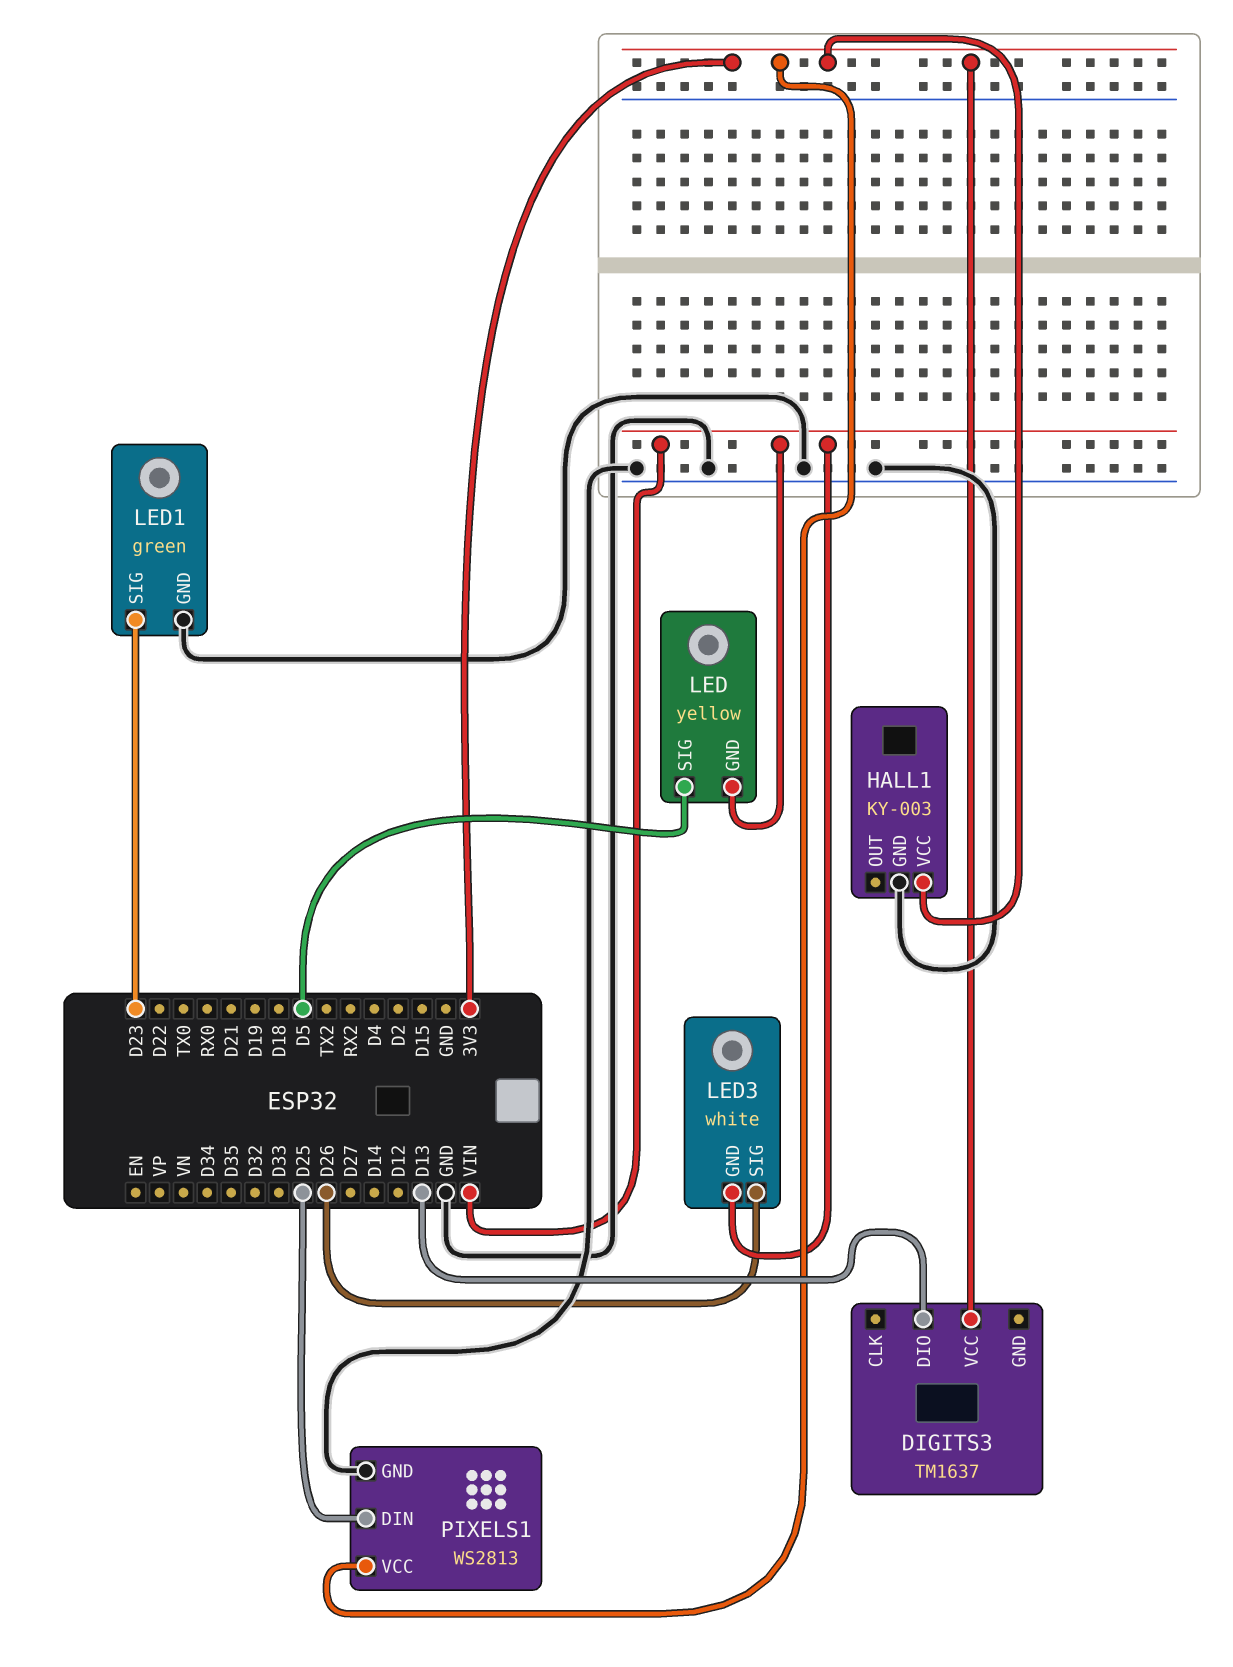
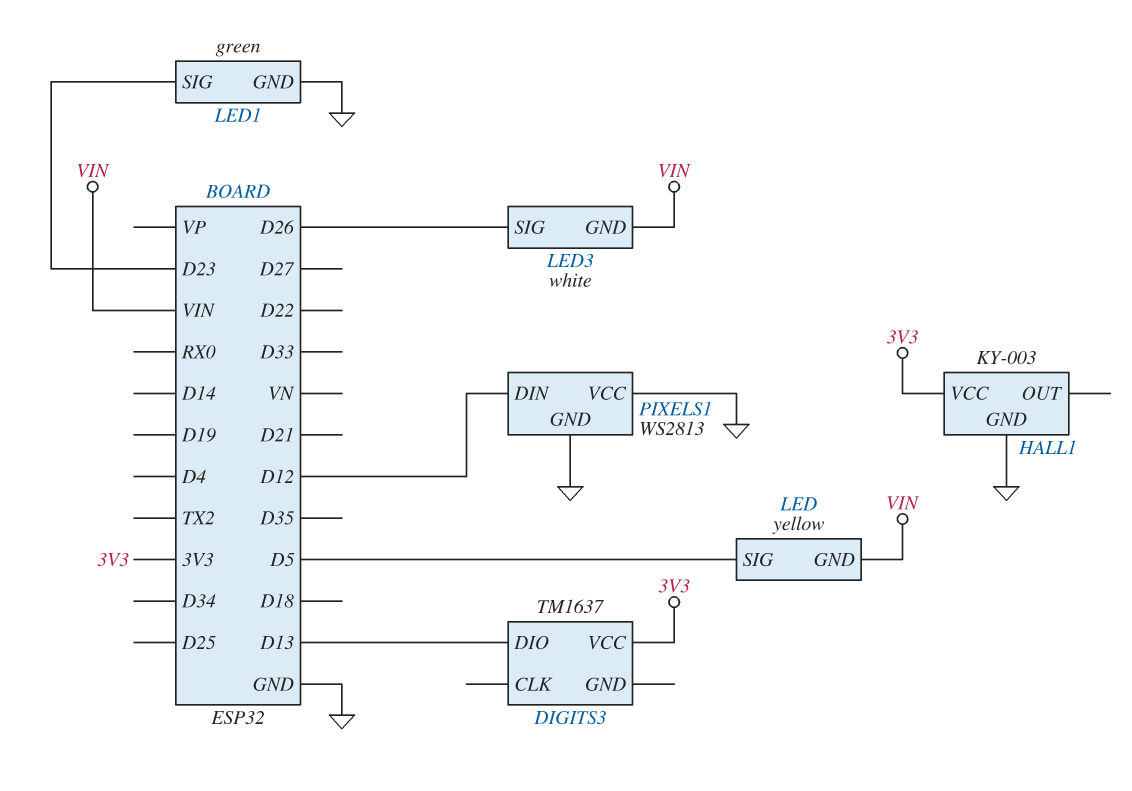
PIXELS1 pin DIN: D25 -> D12
PIXELS1 pin VCC: 3V3 -> GND

